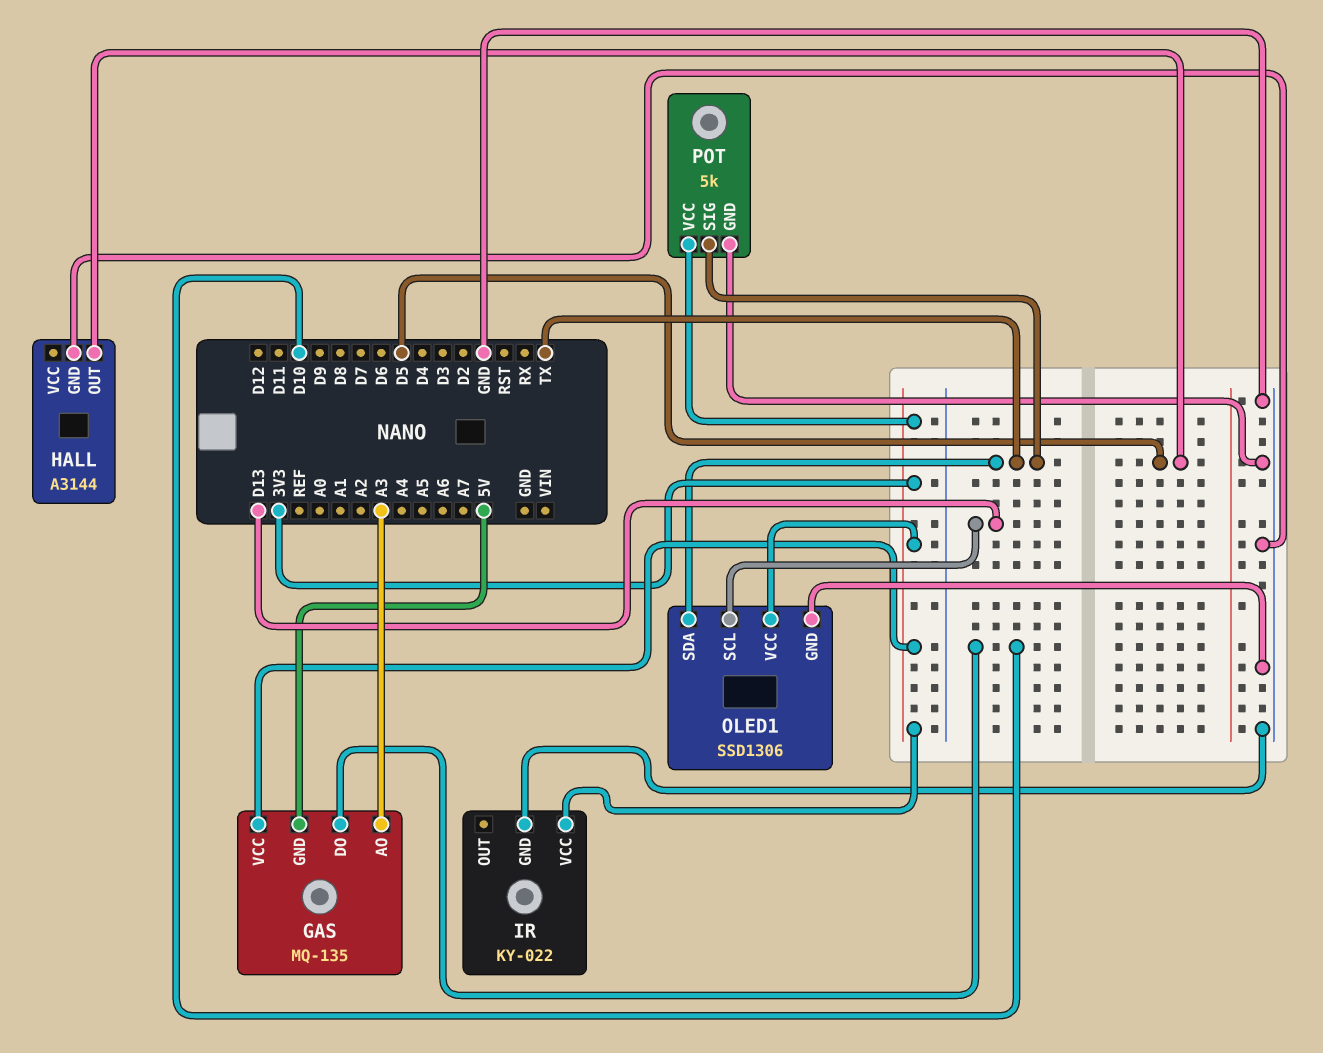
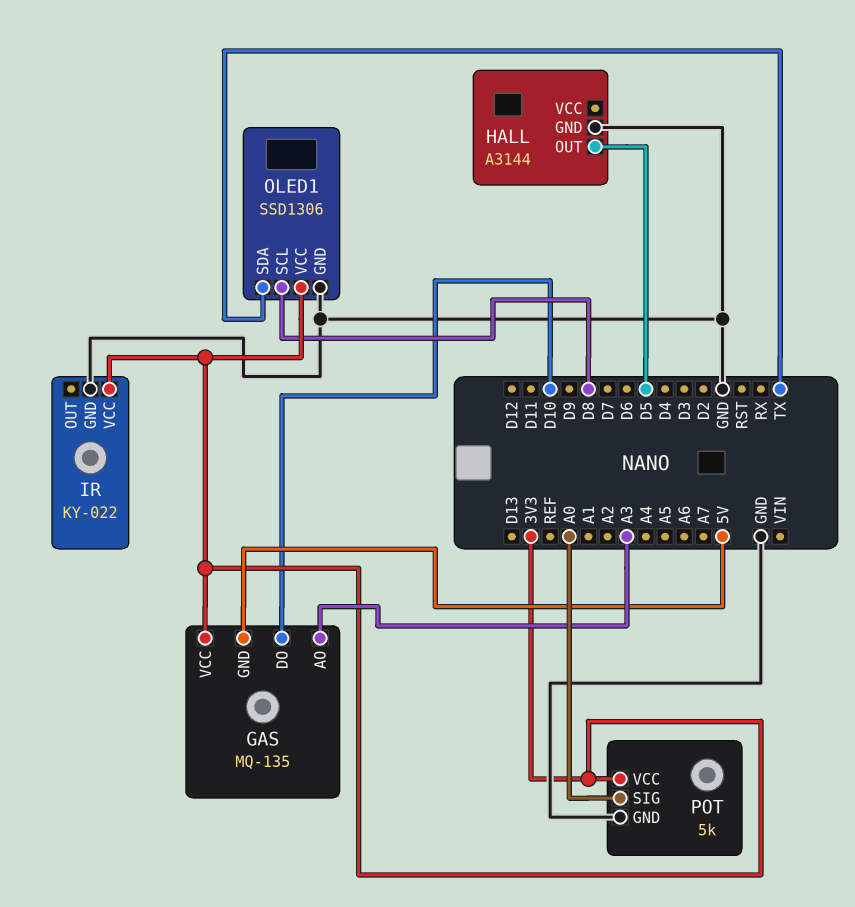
OLED1 pin SCL: D13 -> D8
POT pin SIG: TX -> A0

